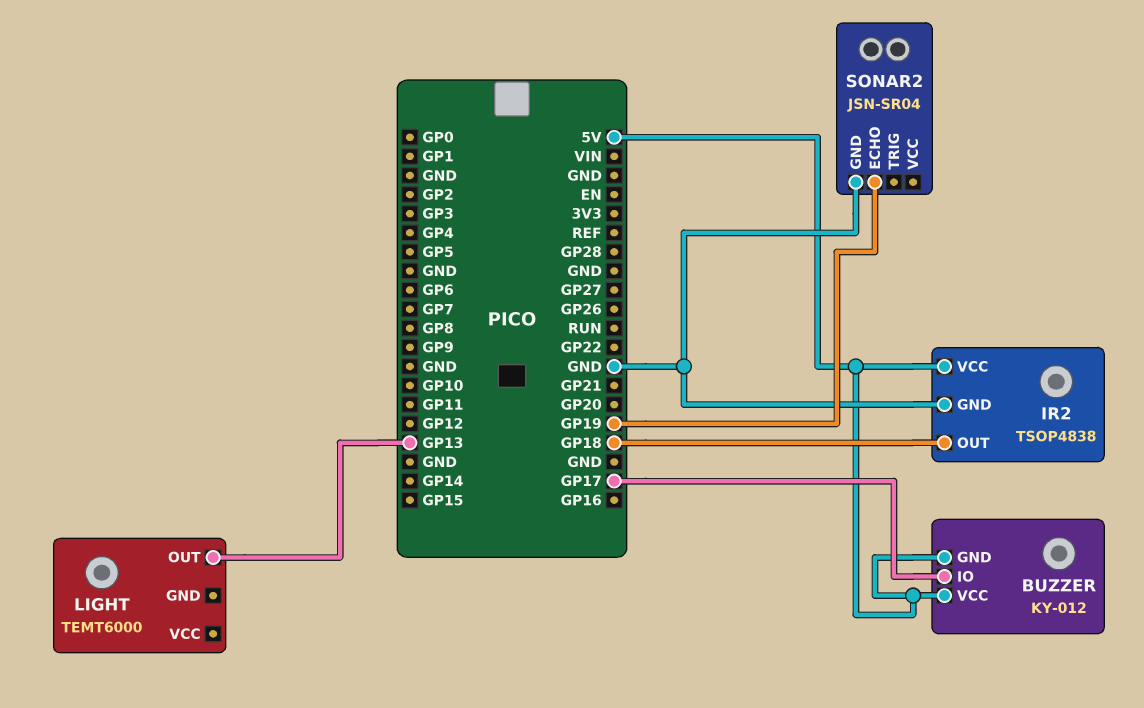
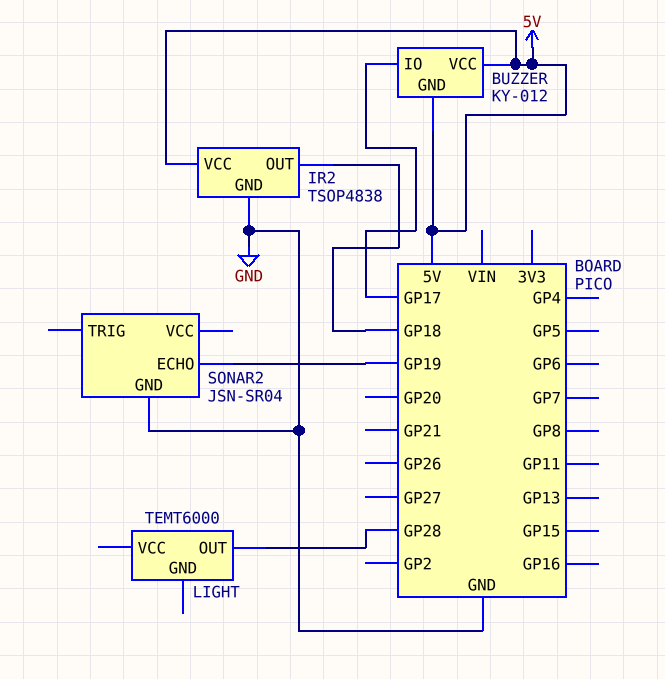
LIGHT pin OUT: GP13 -> GP28

